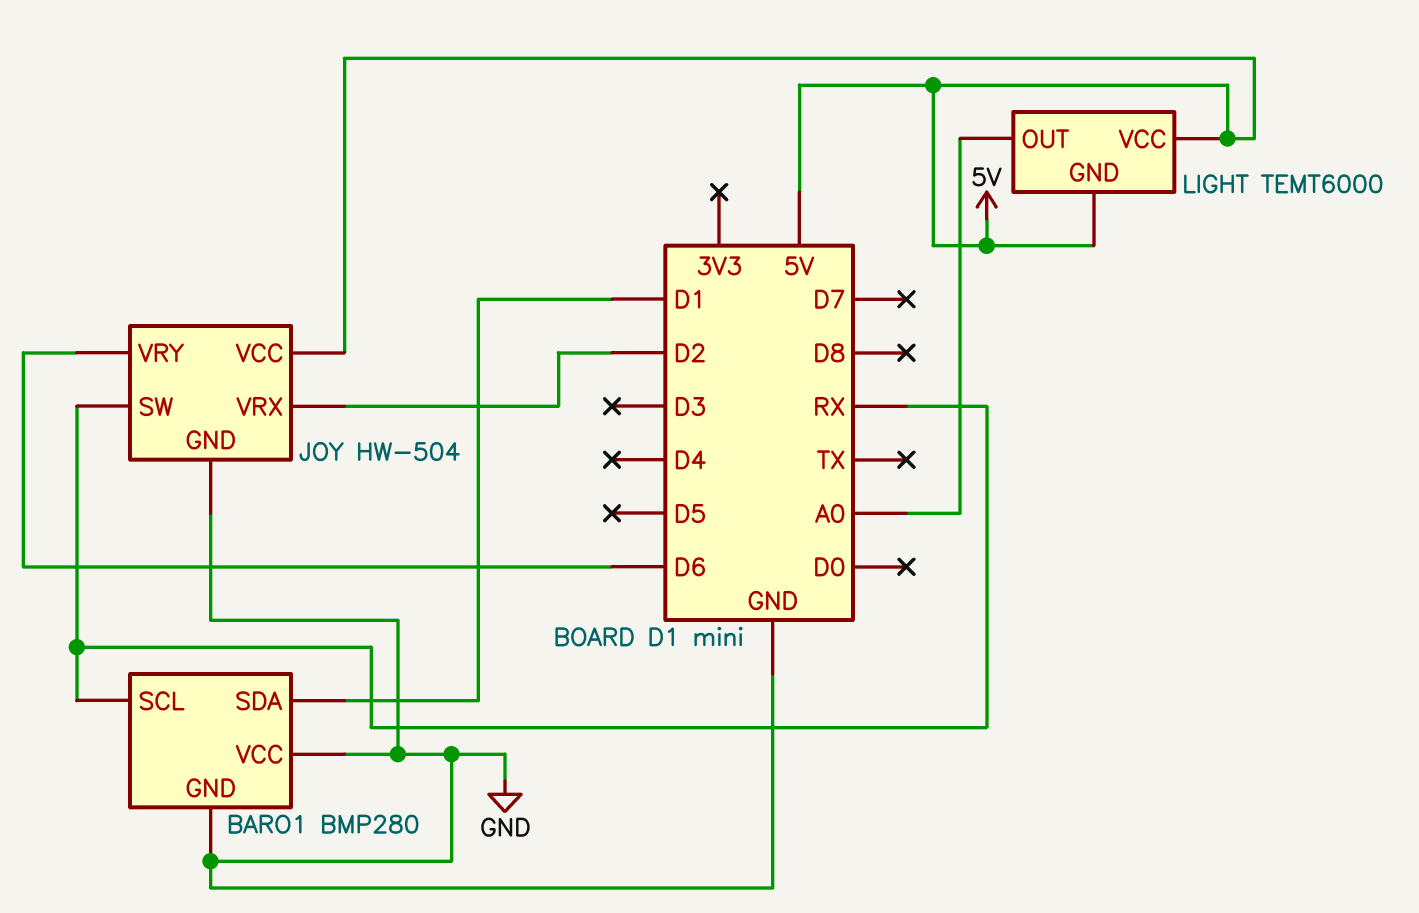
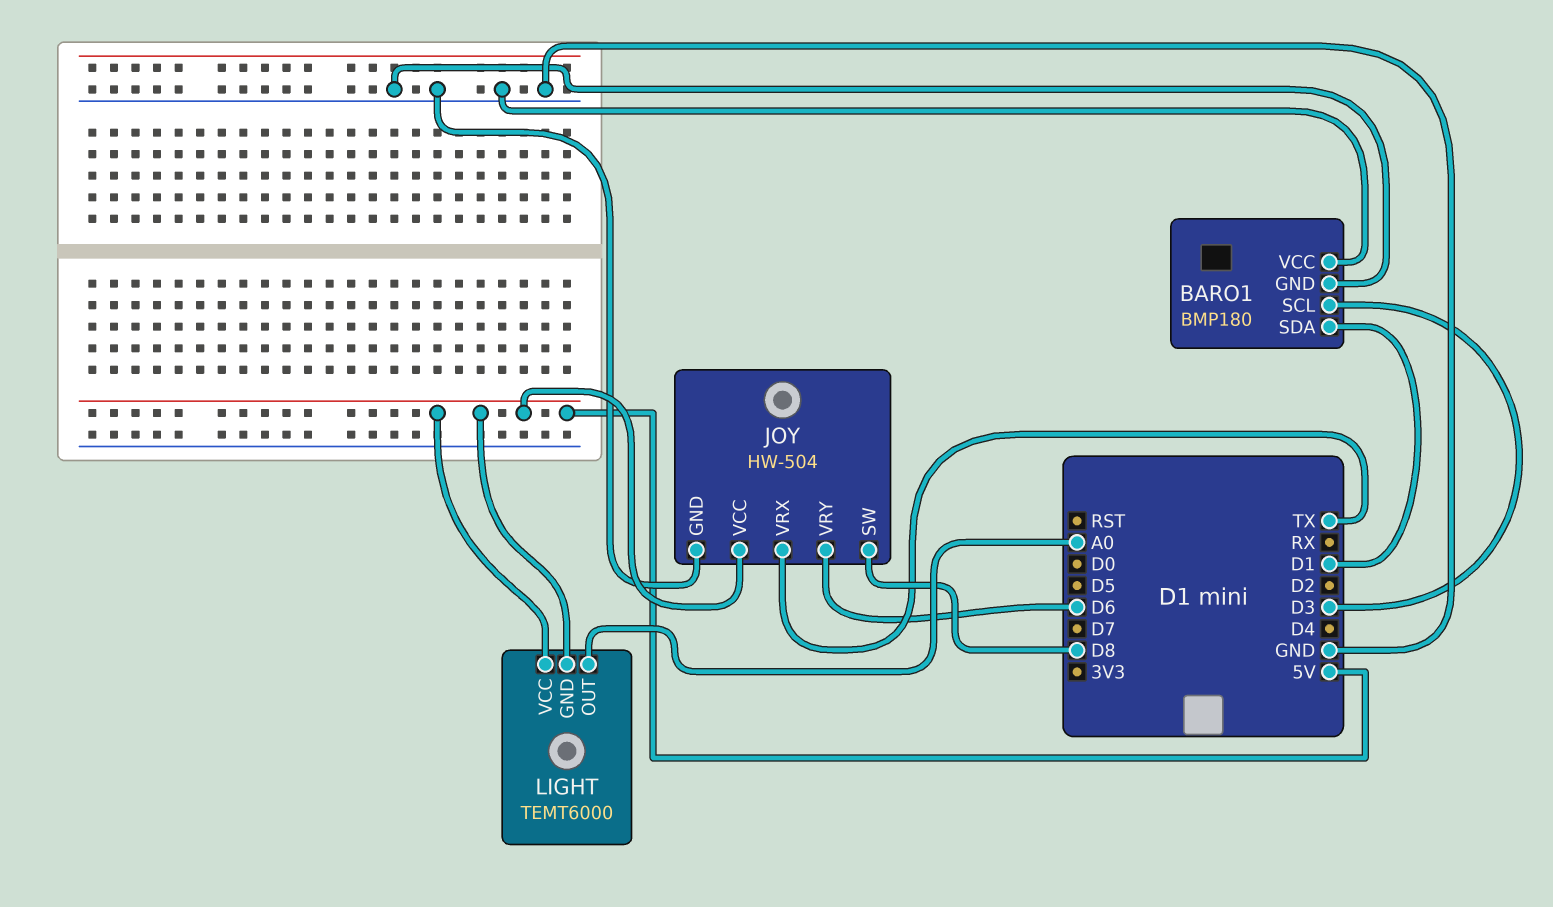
BARO1: BMP280 -> BMP180
BARO1 pin SCL: RX -> D3
JOY pin SW: RX -> D8
JOY pin VRX: D2 -> TX

